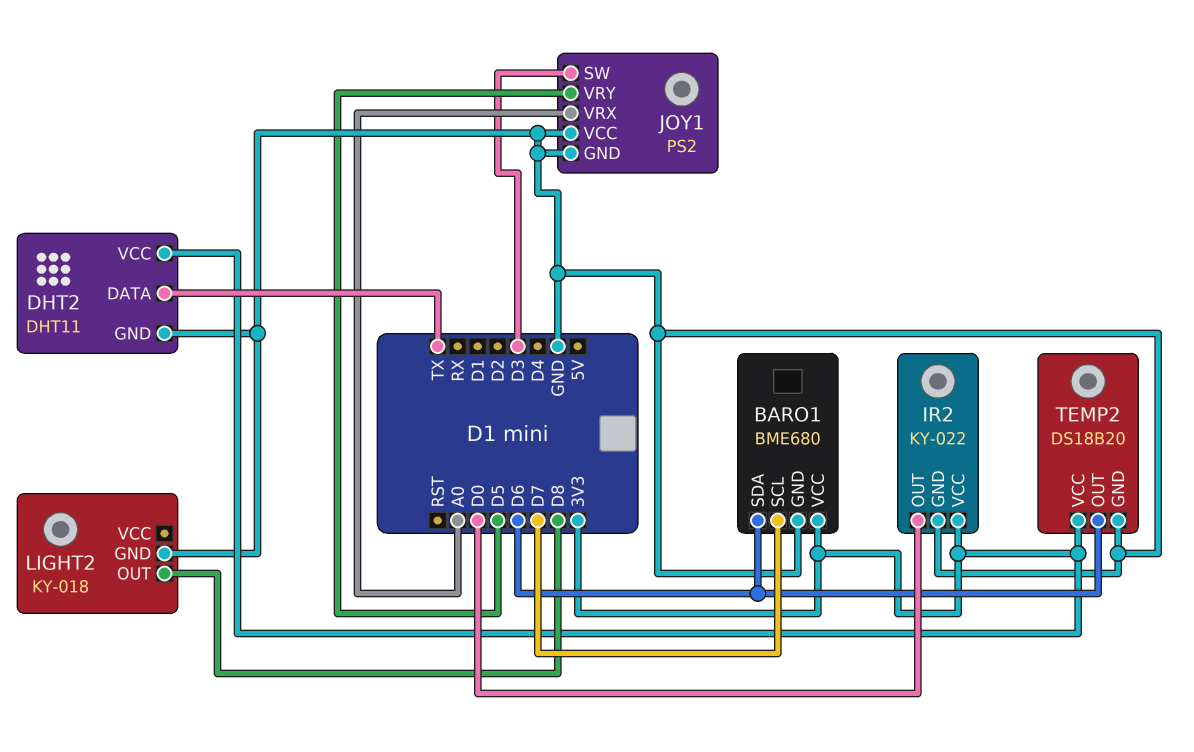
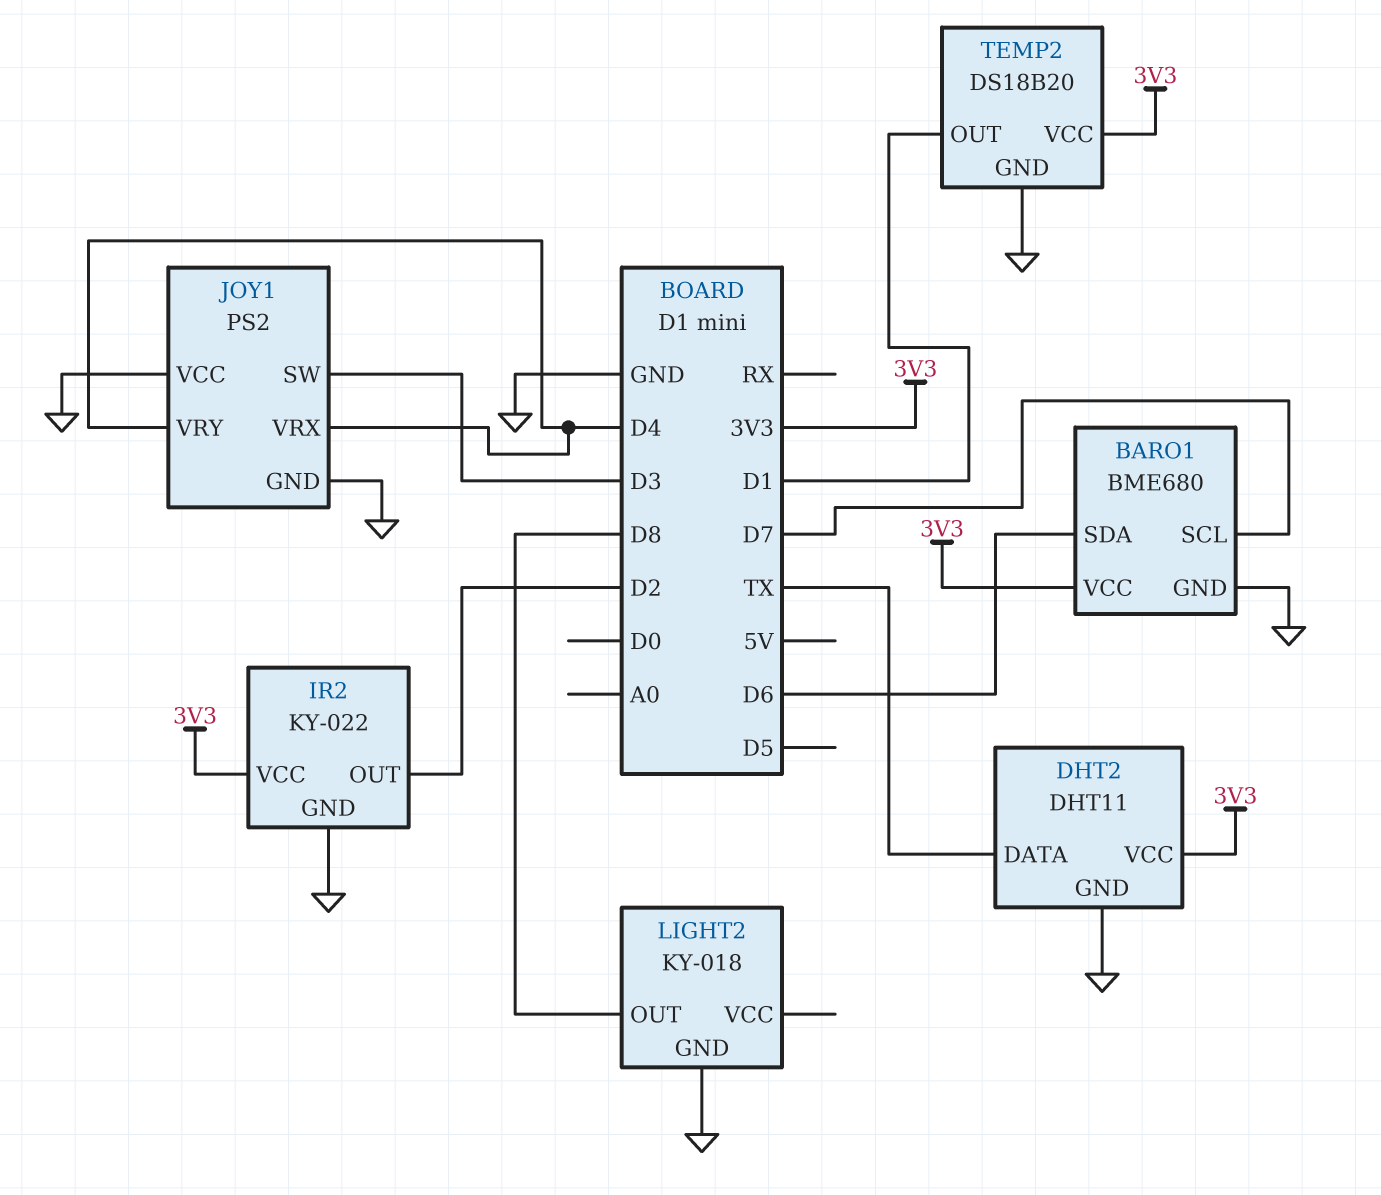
IR2 pin OUT: D0 -> D2
JOY1 pin VRX: A0 -> D4
JOY1 pin VRY: D5 -> D4
TEMP2 pin OUT: D6 -> D1

